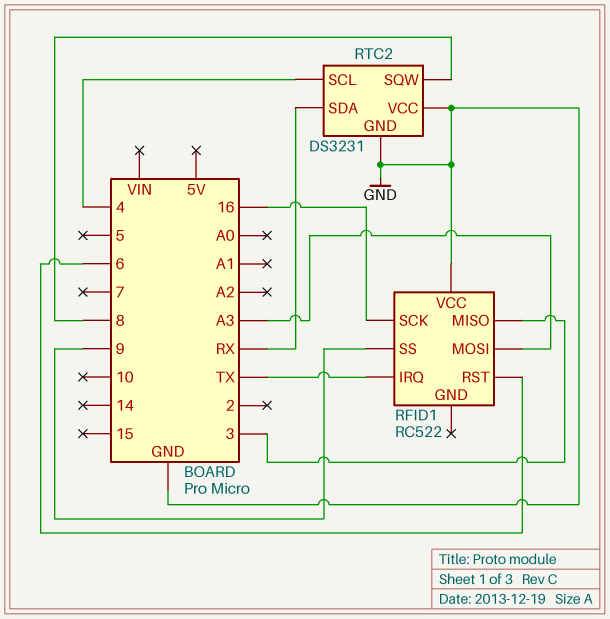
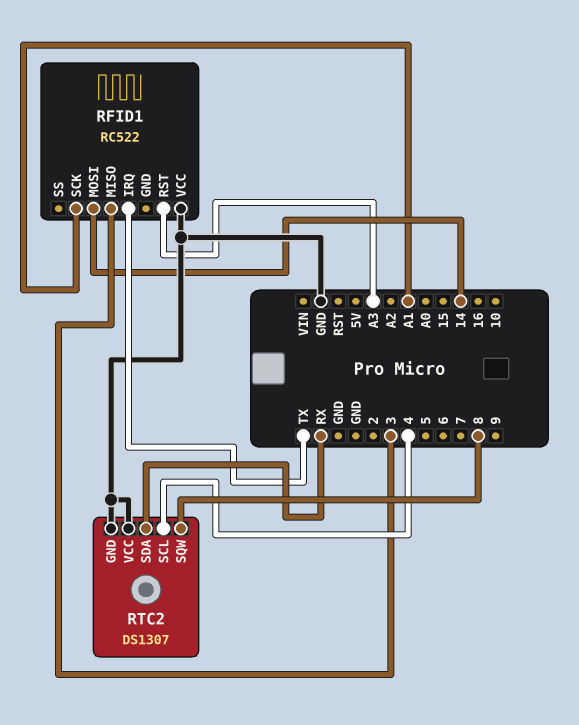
RFID1 pin MOSI: A3 -> 14
RFID1 pin RST: 6 -> A3
RFID1 pin SCK: 16 -> A1
RFID1 pin SS: 9 -> none
RTC2: DS3231 -> DS1307

